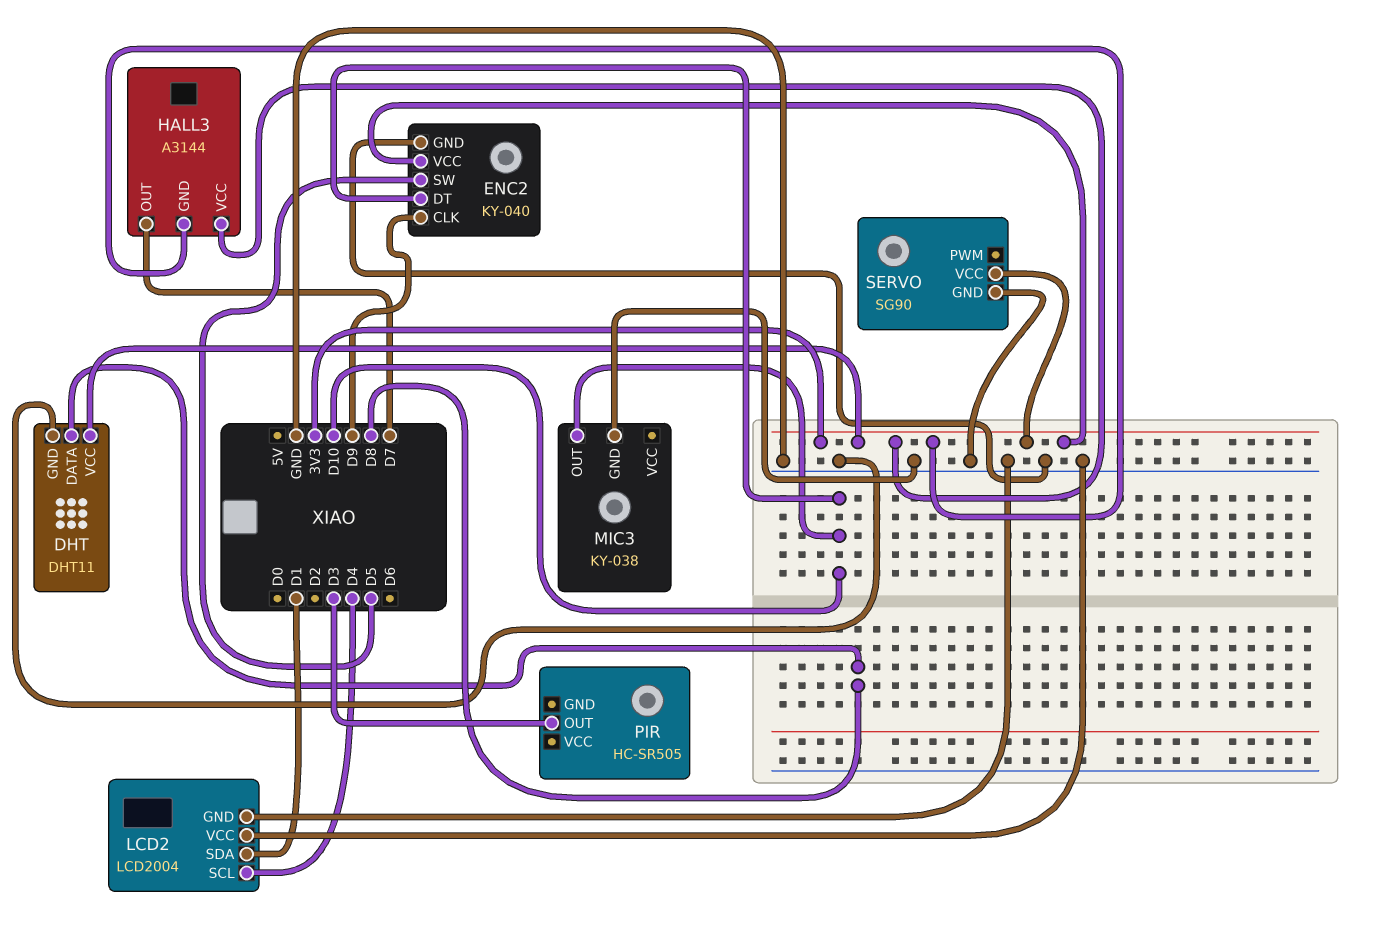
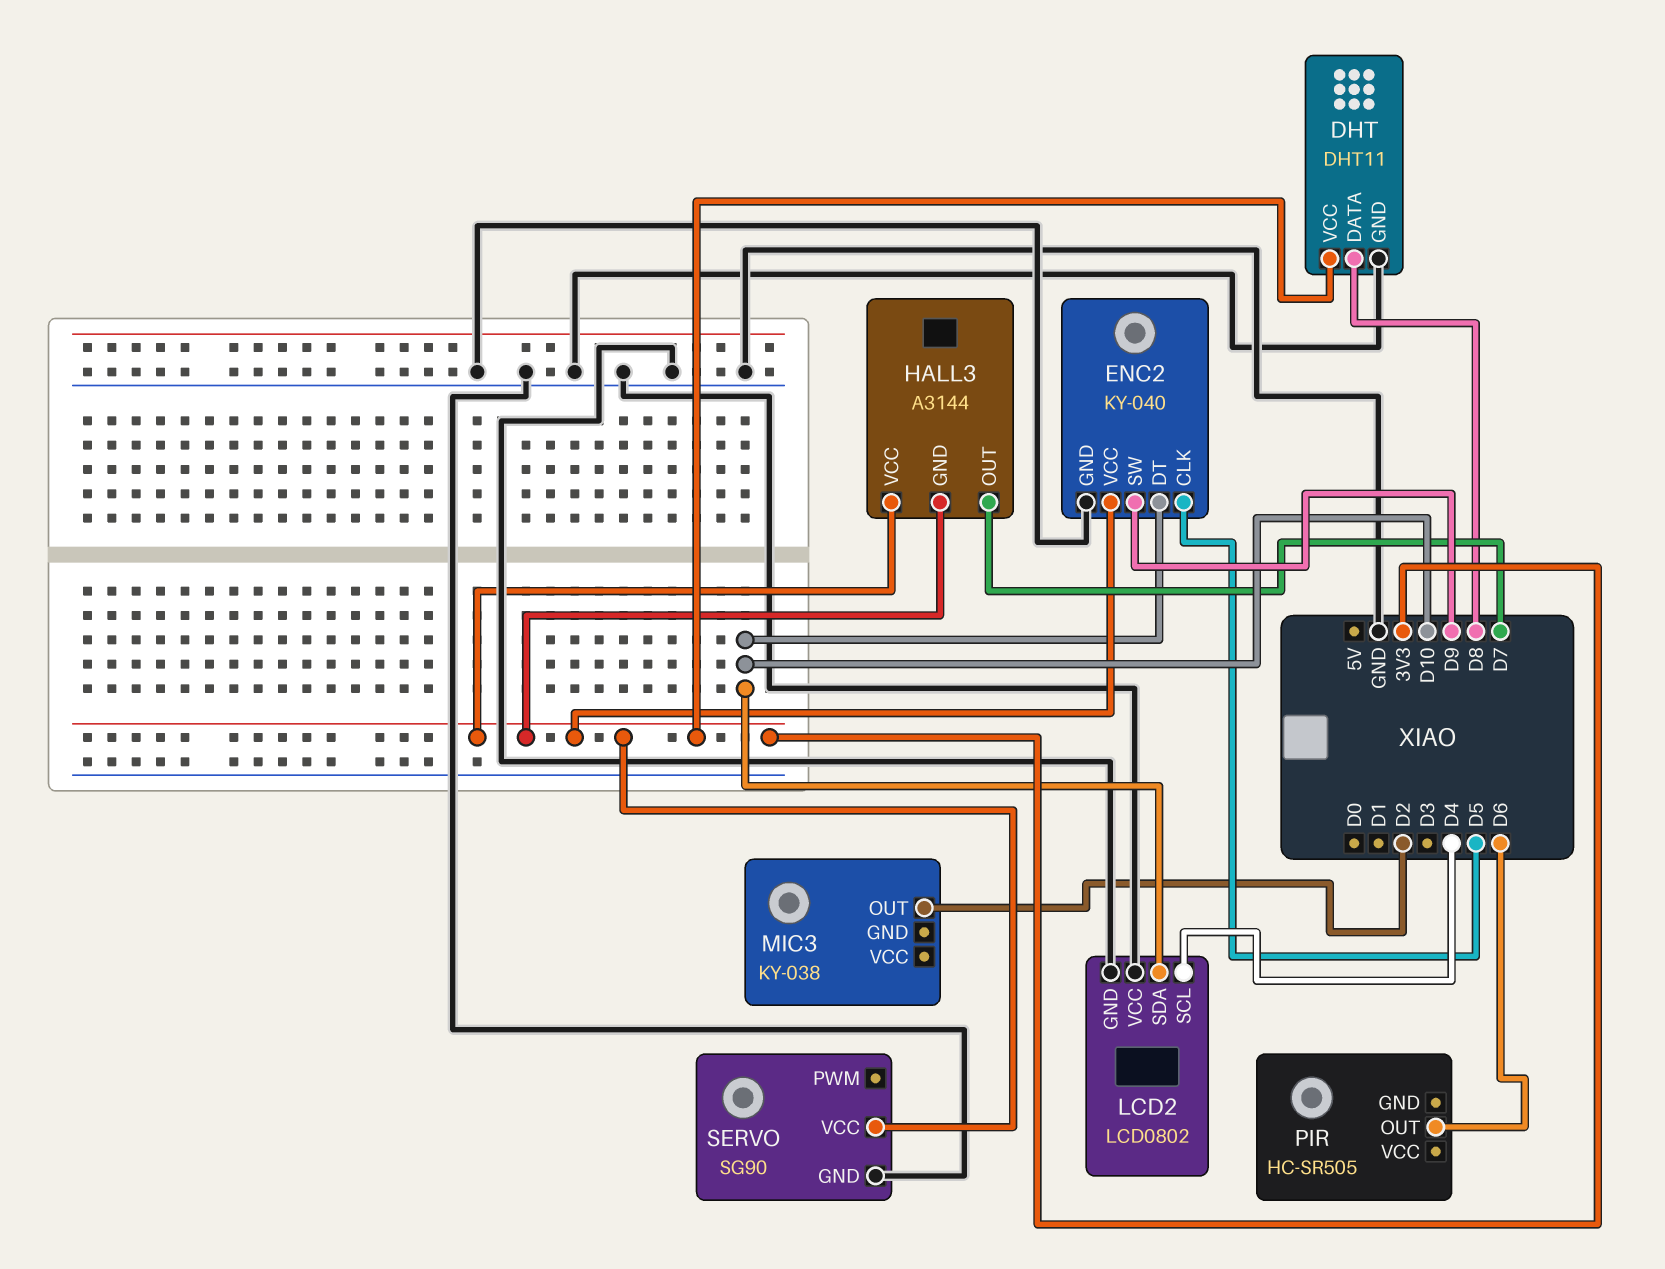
ENC2 pin CLK: D9 -> D5
ENC2 pin SW: D5 -> D9
LCD2: LCD2004 -> LCD0802
LCD2 pin SDA: D1 -> D10
MIC3 pin GND: GND -> none
MIC3 pin OUT: D10 -> D2
PIR pin OUT: D3 -> D6

